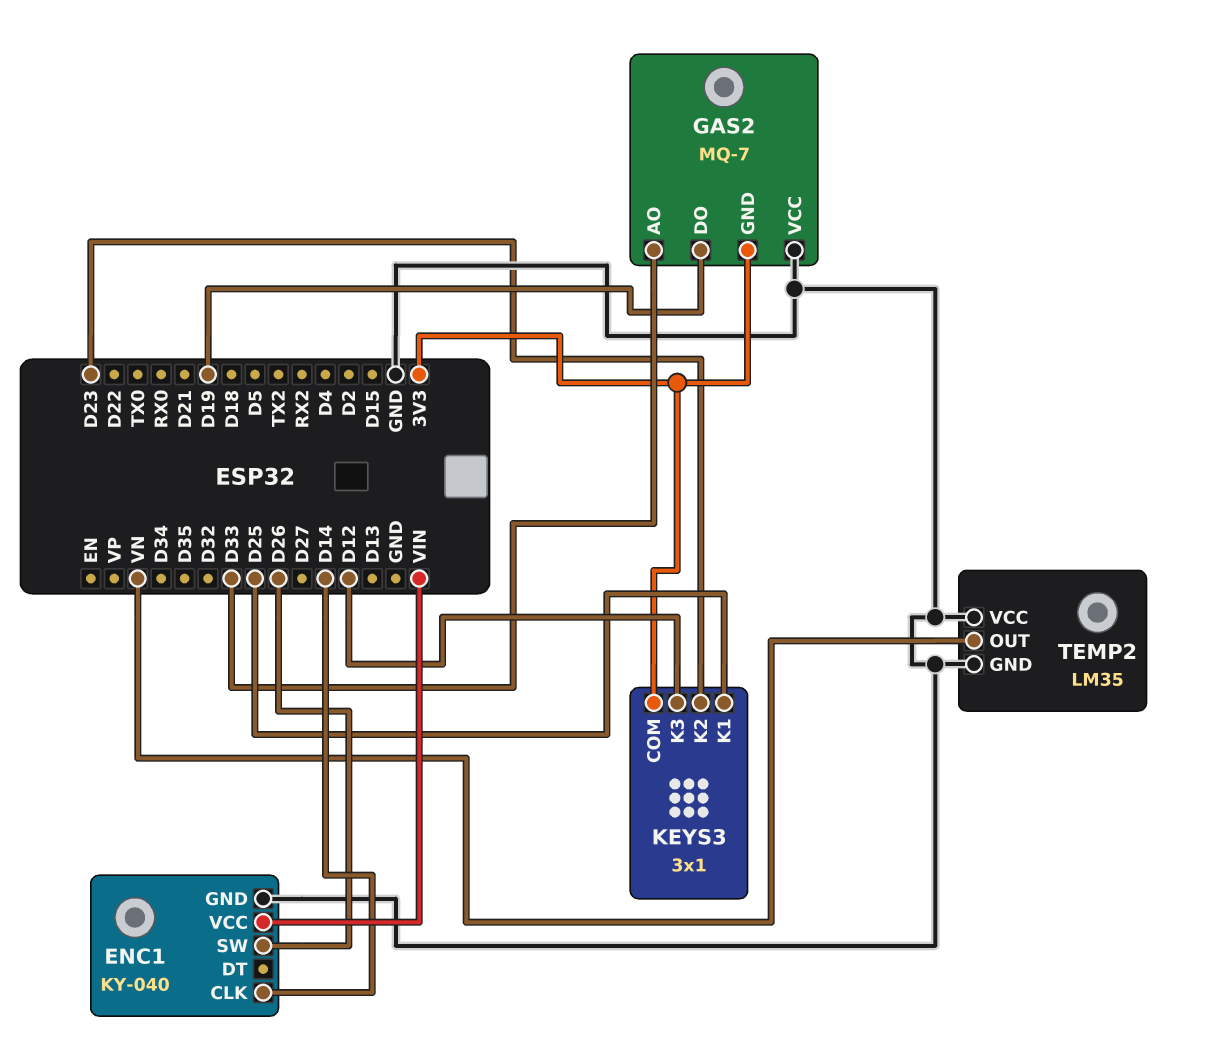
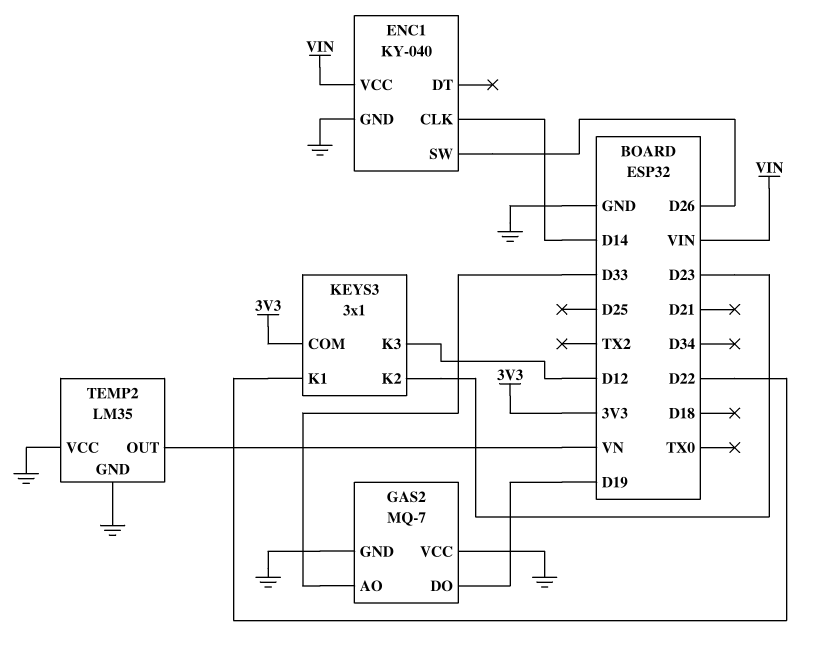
GAS2 pin GND: 3V3 -> GND
KEYS3 pin K1: D25 -> D22

